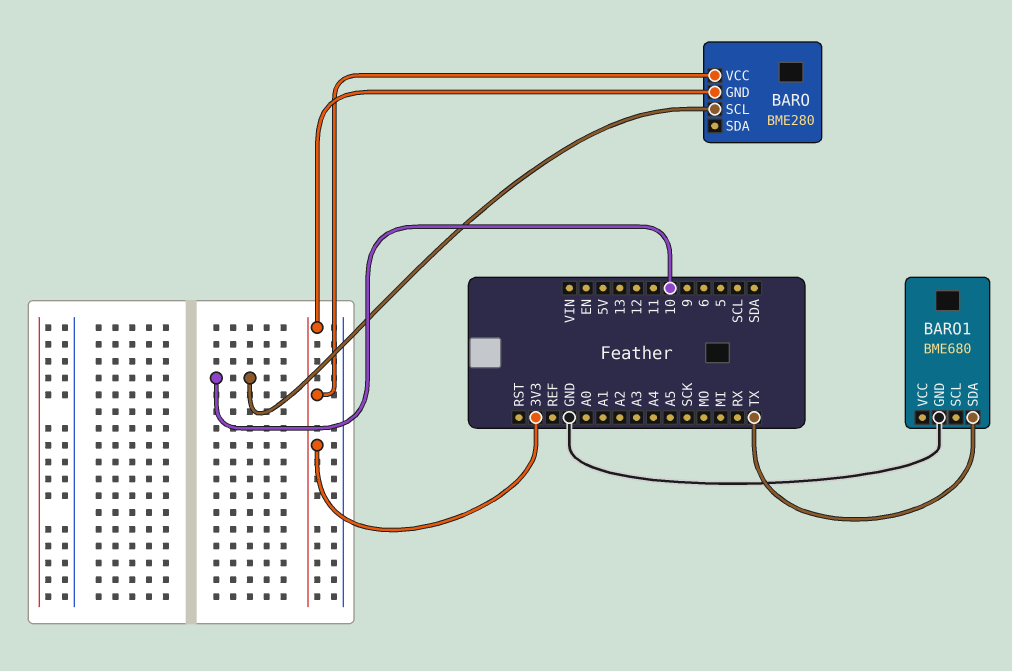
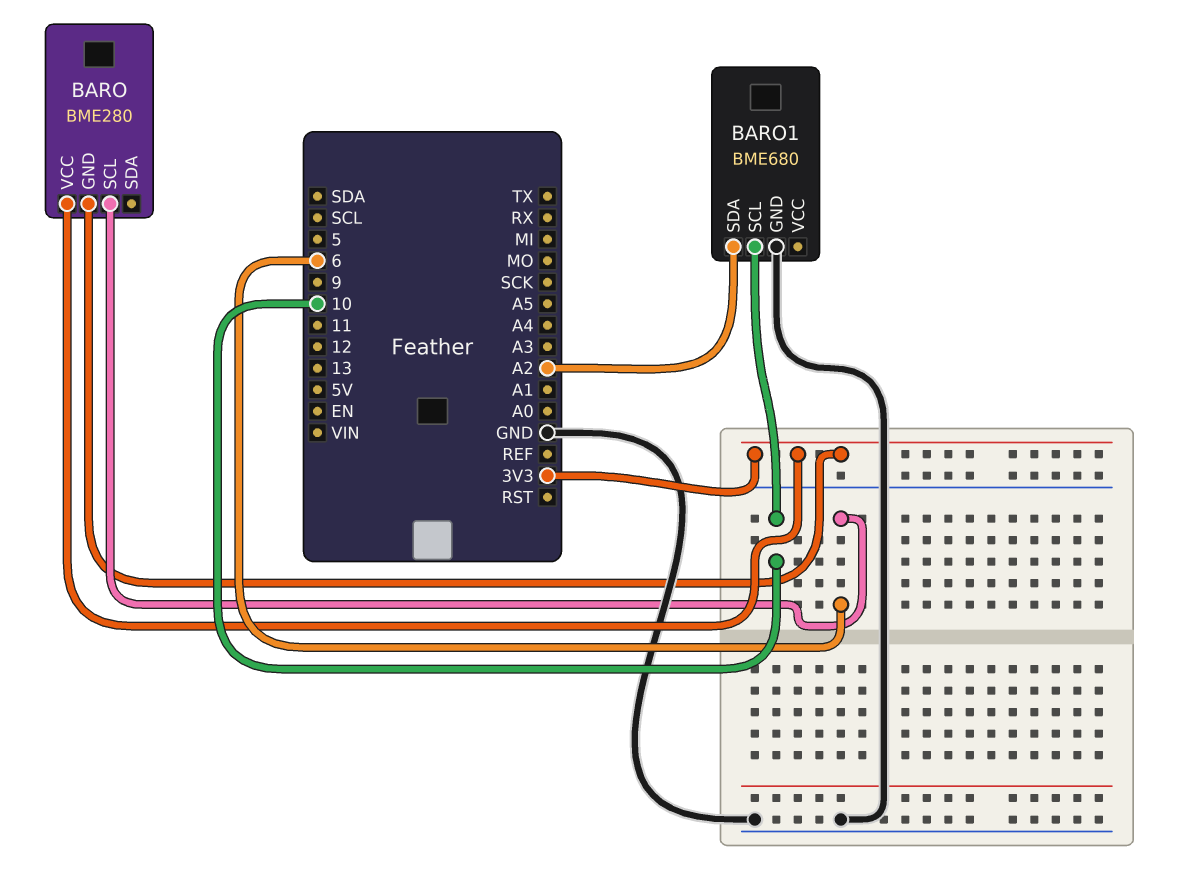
BARO pin SCL: 10 -> 6
BARO1 pin SCL: none -> 10
BARO1 pin SDA: TX -> A2

